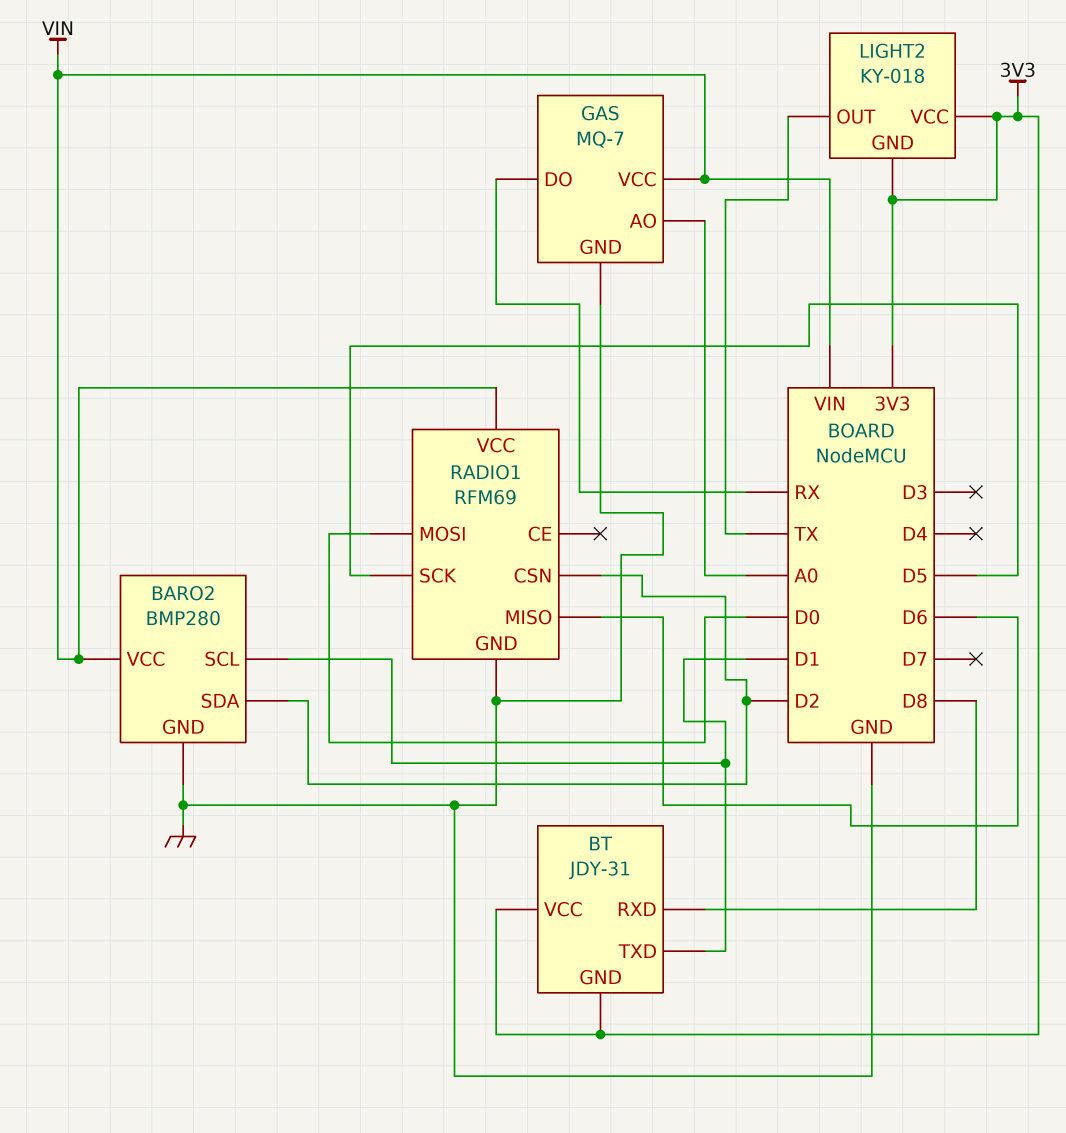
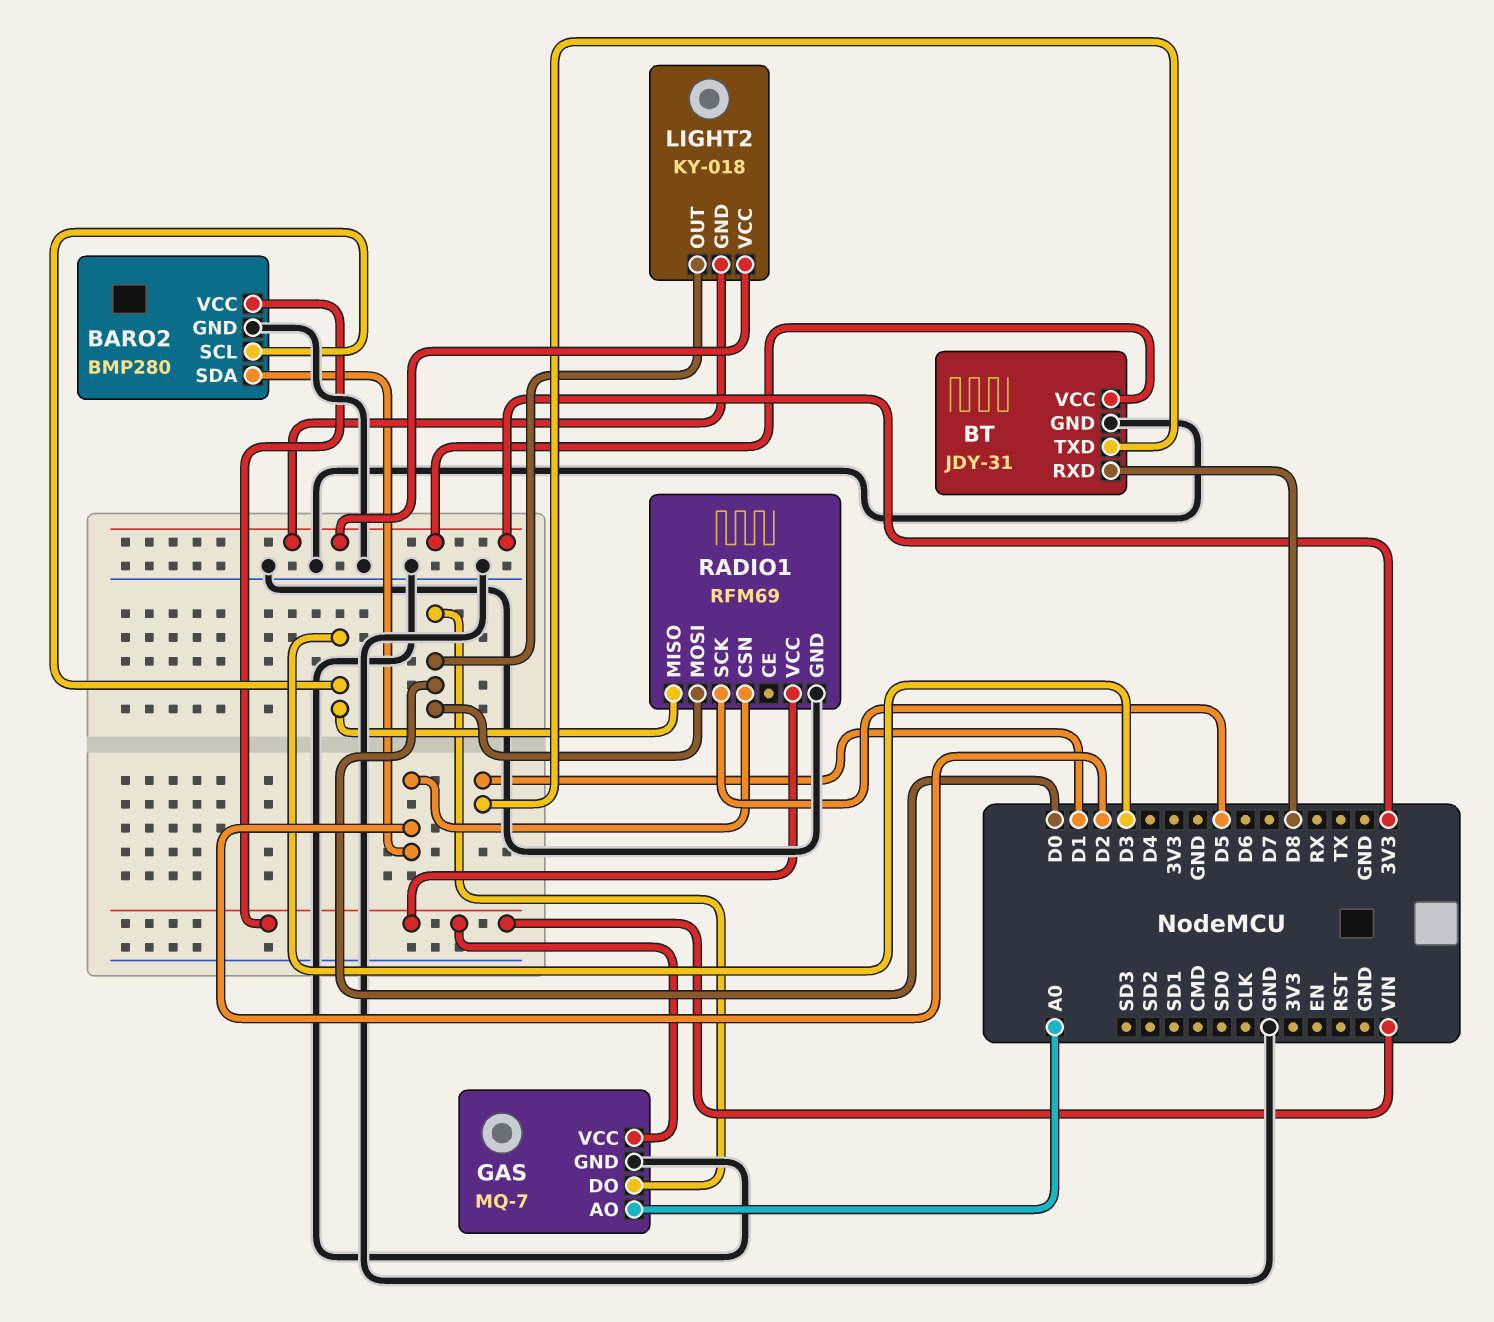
BARO2 pin SCL: D1 -> D3
BT pin GND: 3V3 -> GND
GAS pin DO: RX -> D0
LIGHT2 pin OUT: TX -> D0
RADIO1 pin MISO: D6 -> D3

